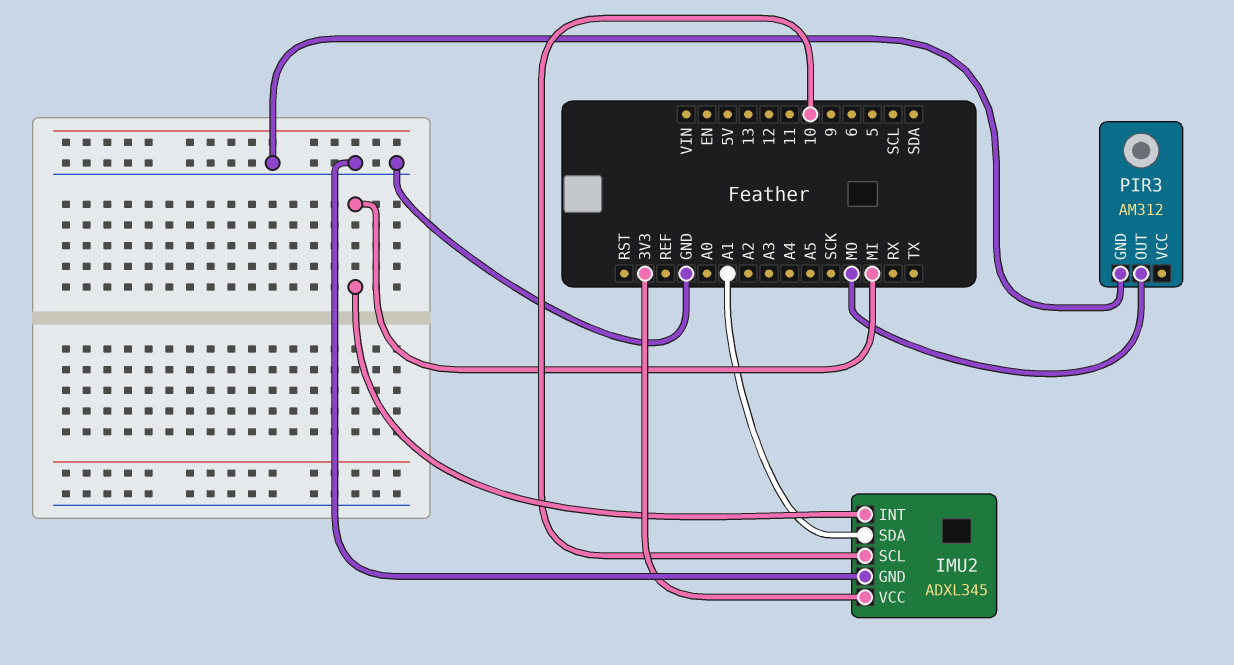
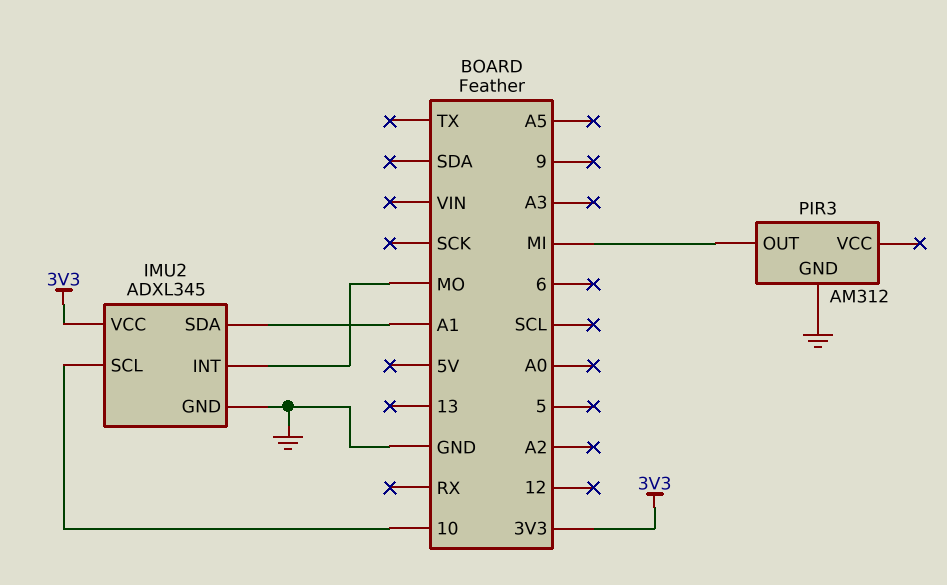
IMU2 pin INT: MI -> MO
PIR3 pin OUT: MO -> MI

